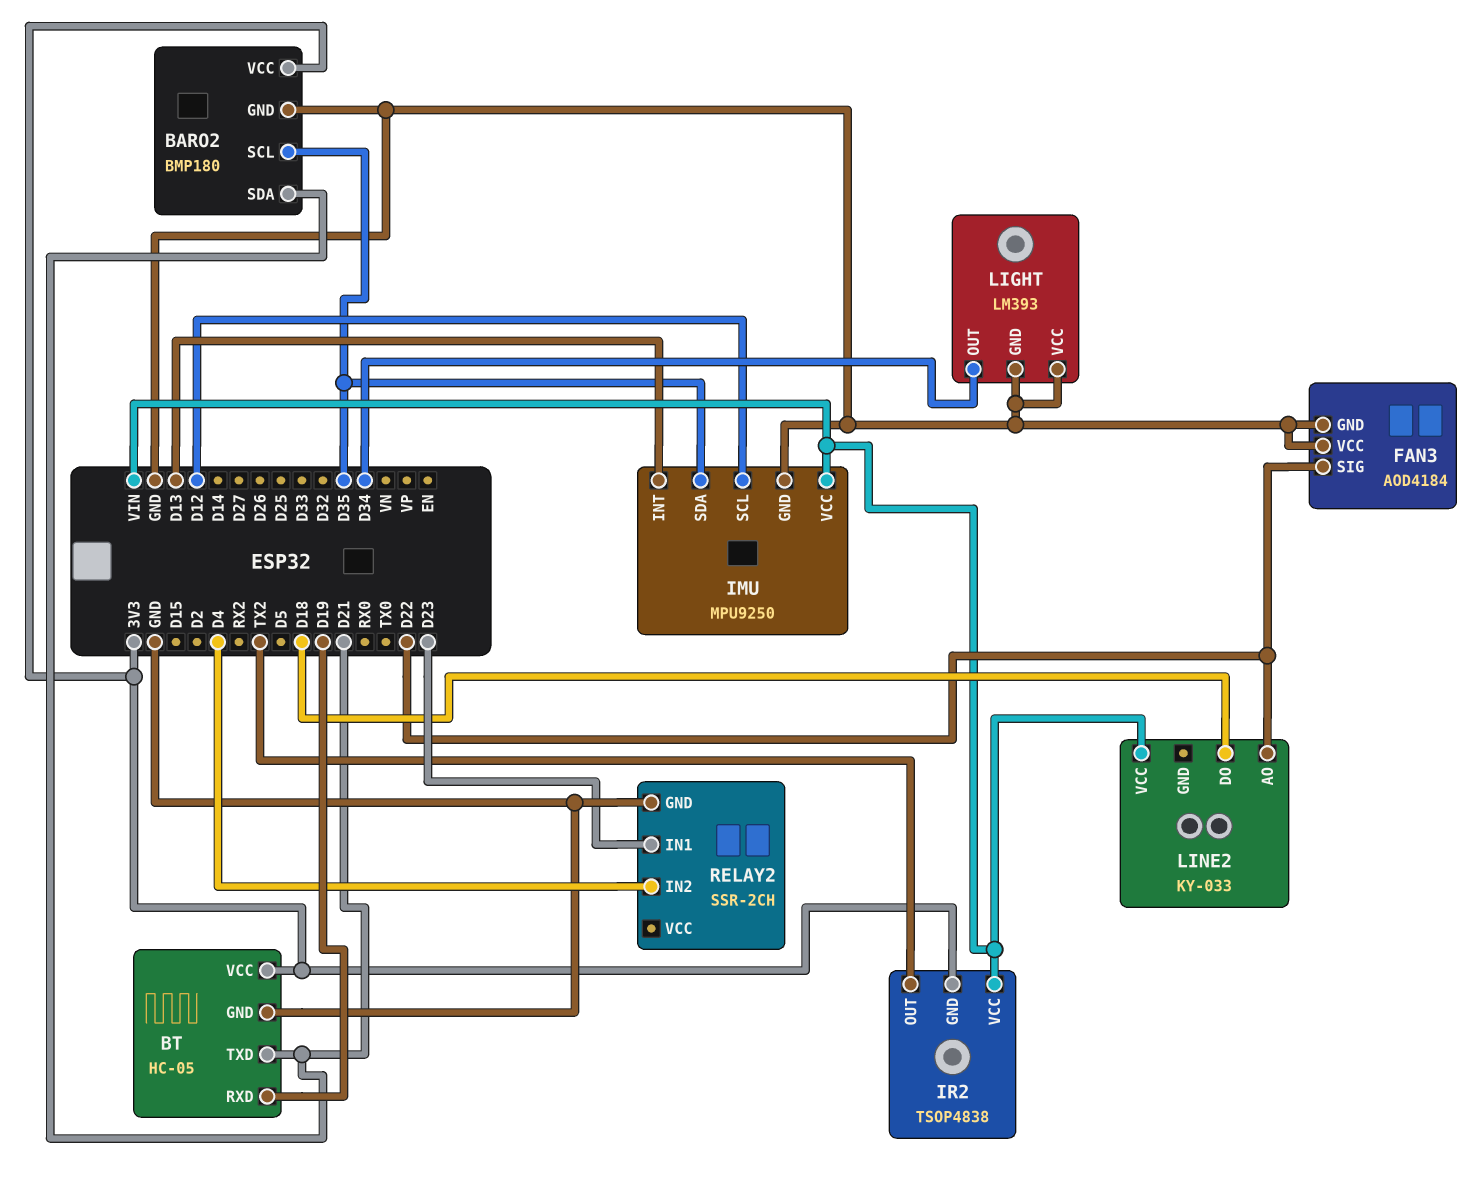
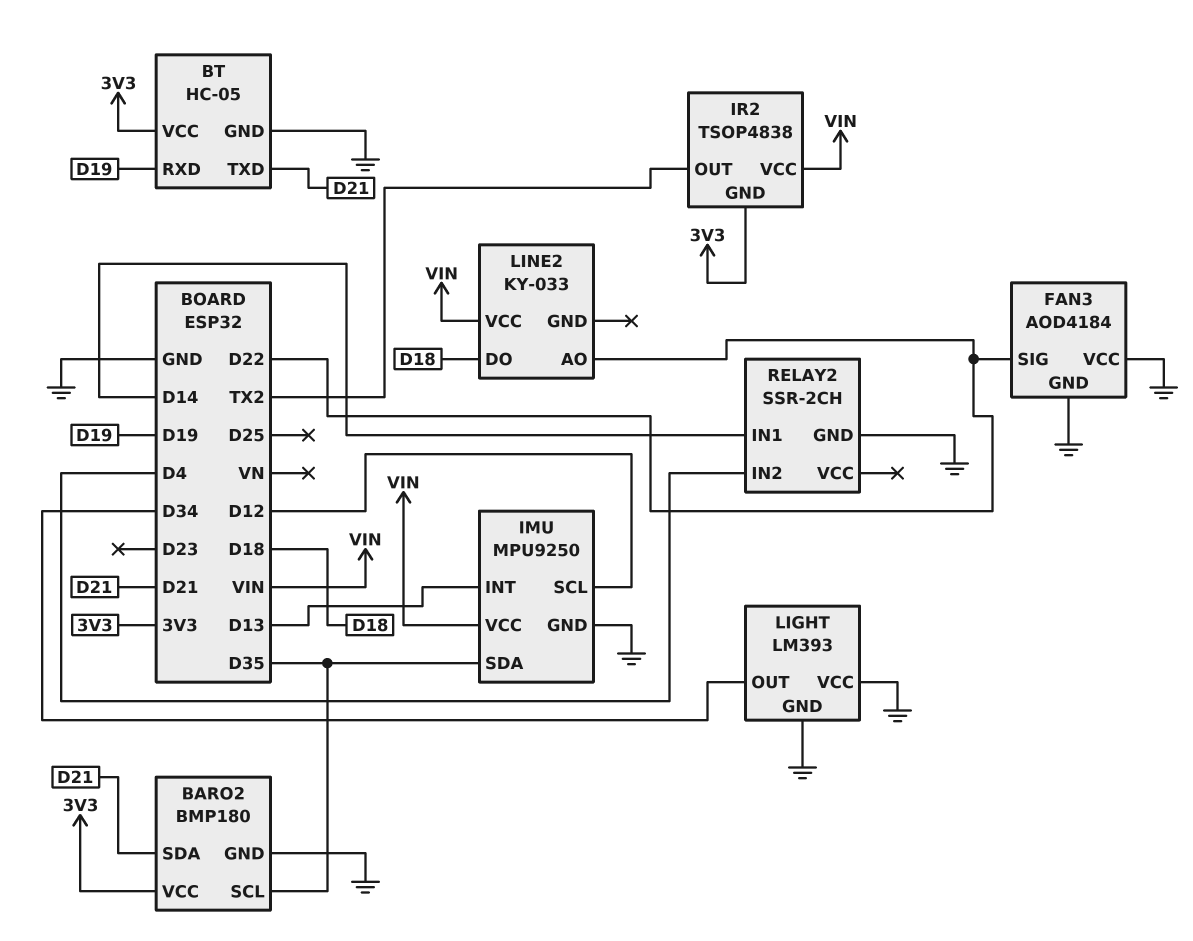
RELAY2 pin IN1: D23 -> D14

